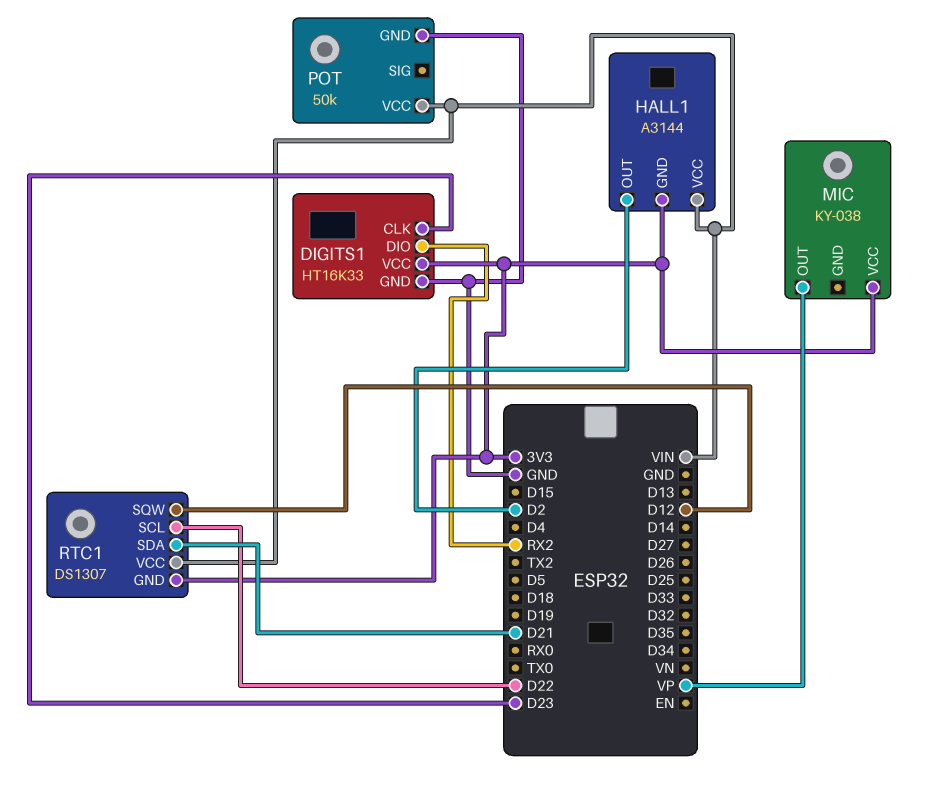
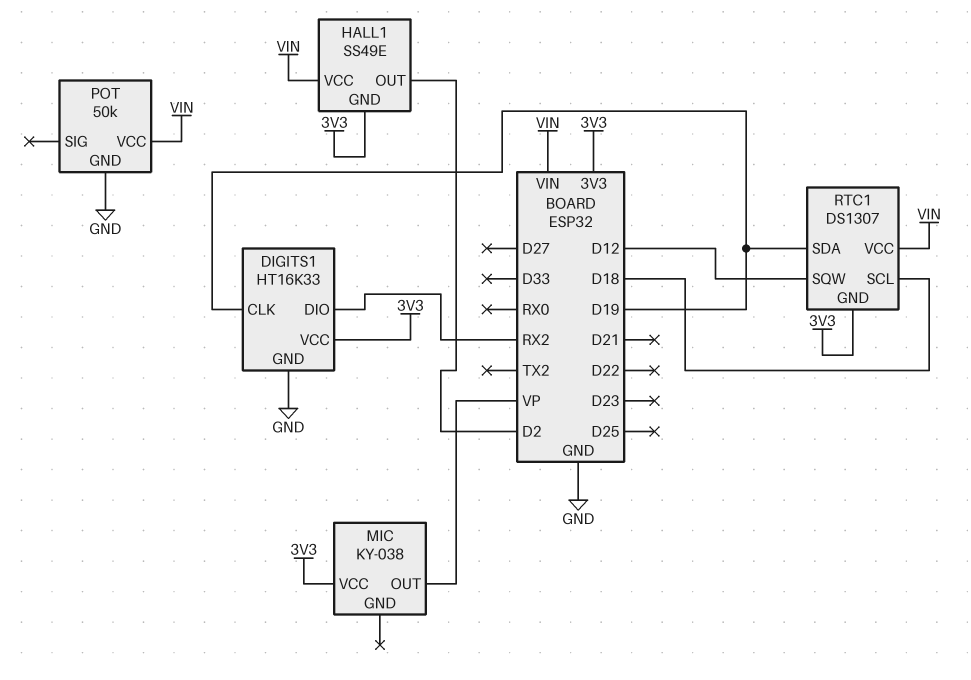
DIGITS1 pin CLK: D23 -> D19
HALL1: A3144 -> SS49E
RTC1 pin SCL: D22 -> D18
RTC1 pin SDA: D21 -> D19

